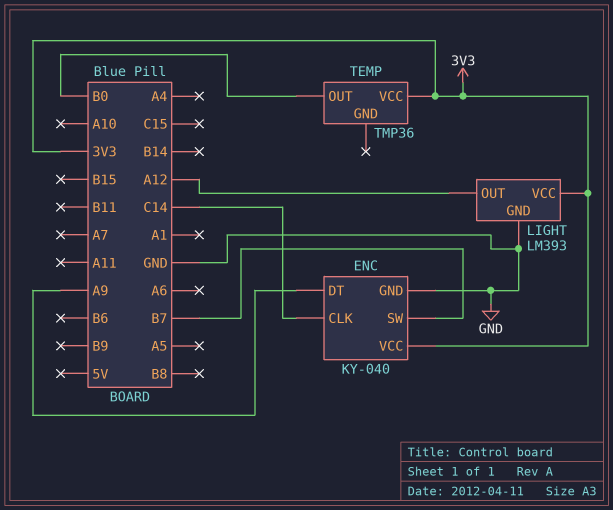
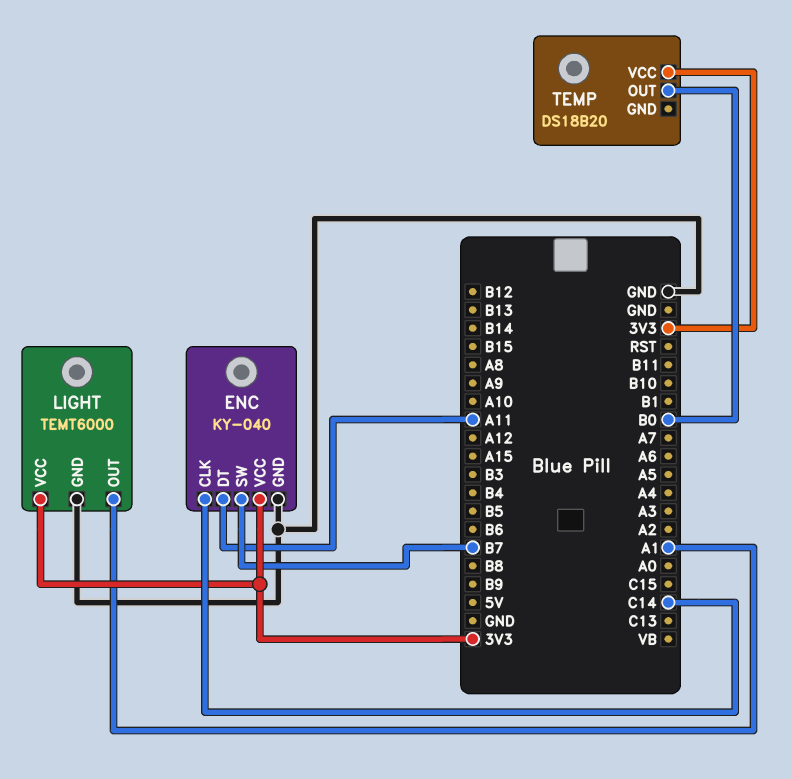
ENC pin DT: A9 -> A11
LIGHT: LM393 -> TEMT6000
LIGHT pin OUT: A12 -> A1
TEMP: TMP36 -> DS18B20

